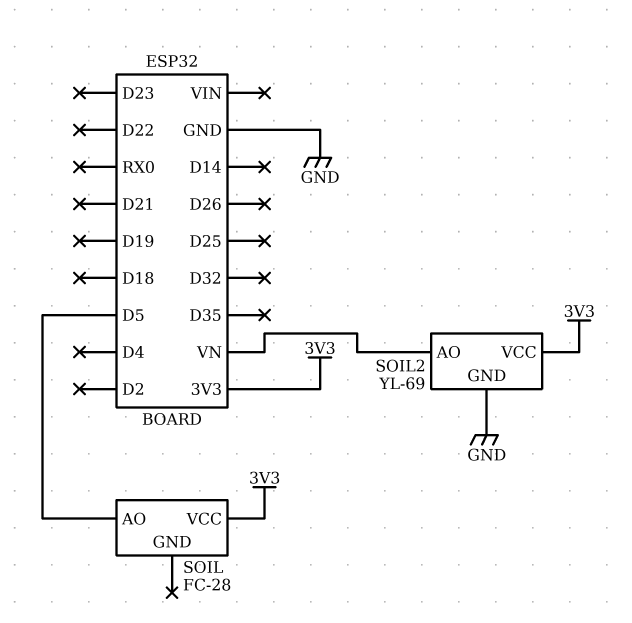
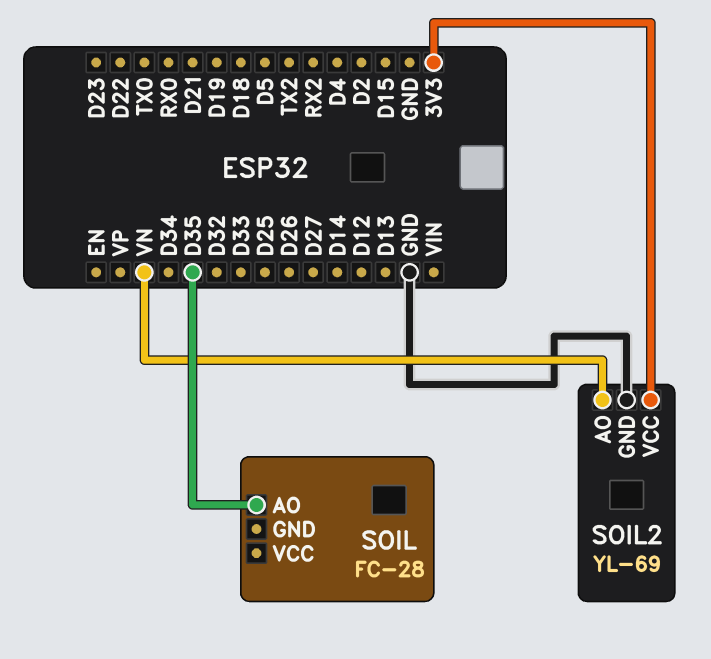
SOIL pin AO: D5 -> D35
SOIL pin VCC: 3V3 -> none

